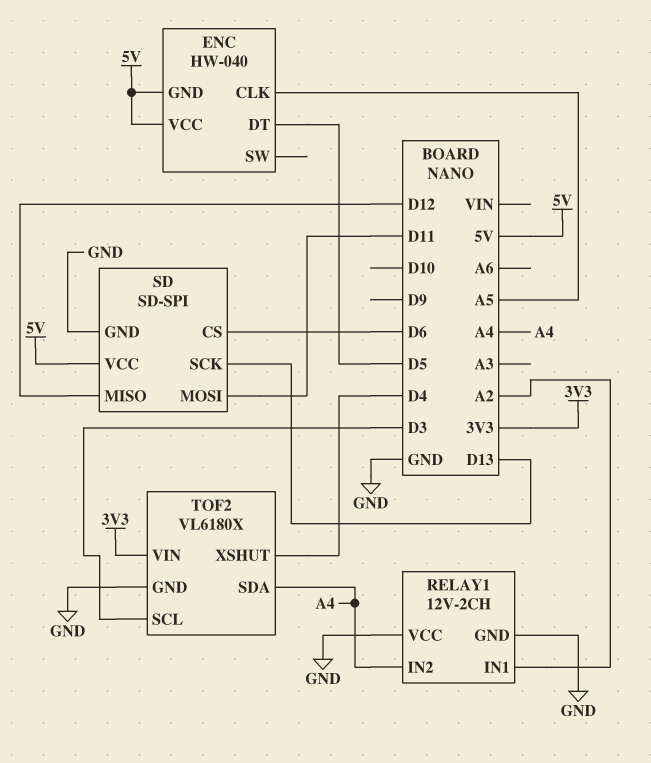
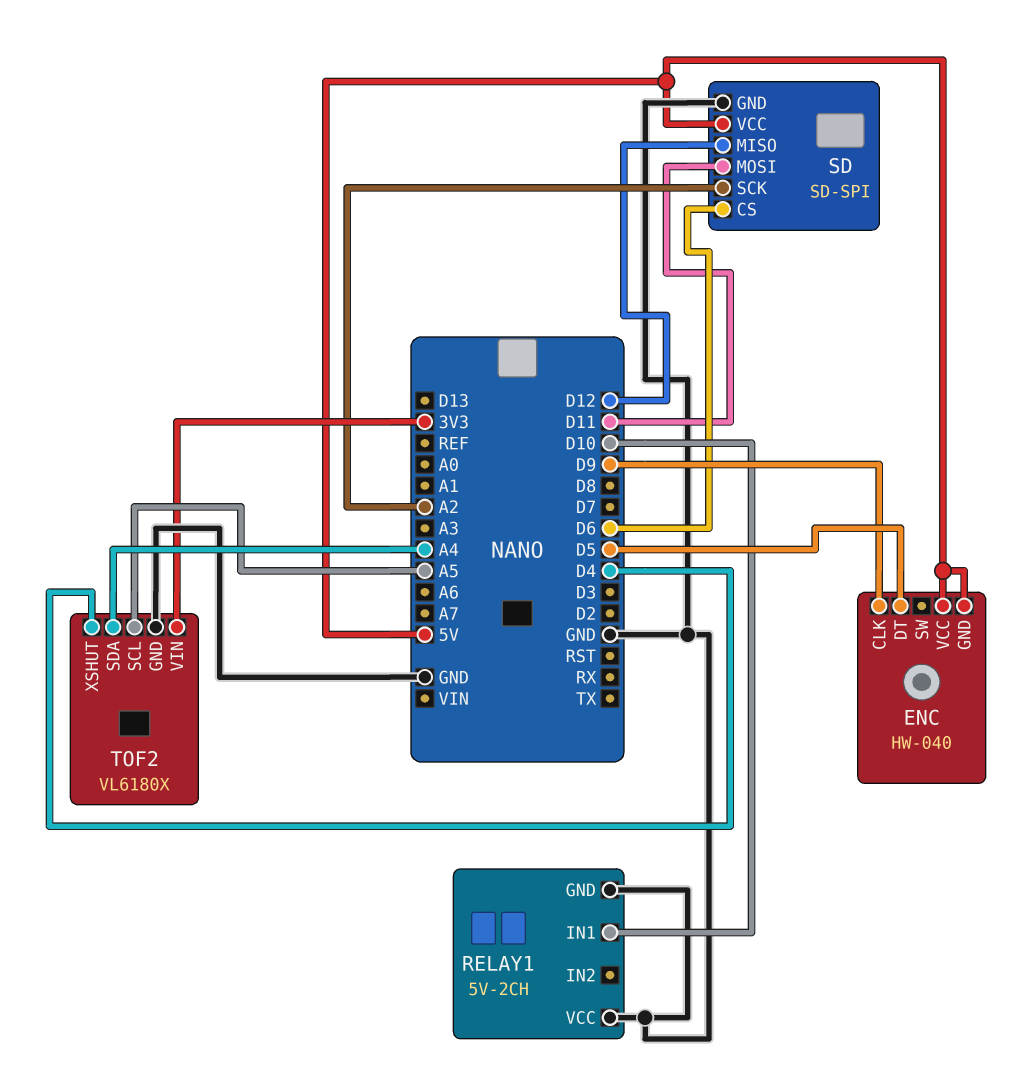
ENC pin CLK: A5 -> D9
RELAY1: 12V-2CH -> 5V-2CH
RELAY1 pin IN1: A2 -> D10
RELAY1 pin IN2: A4 -> none
SD pin SCK: D13 -> A2
TOF2 pin SCL: D3 -> A5

